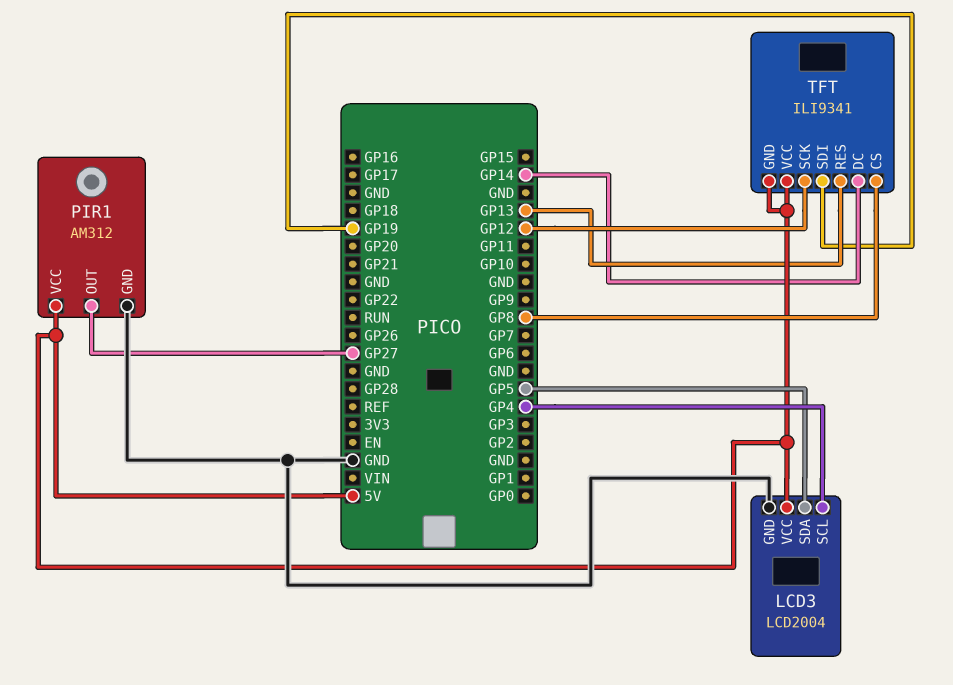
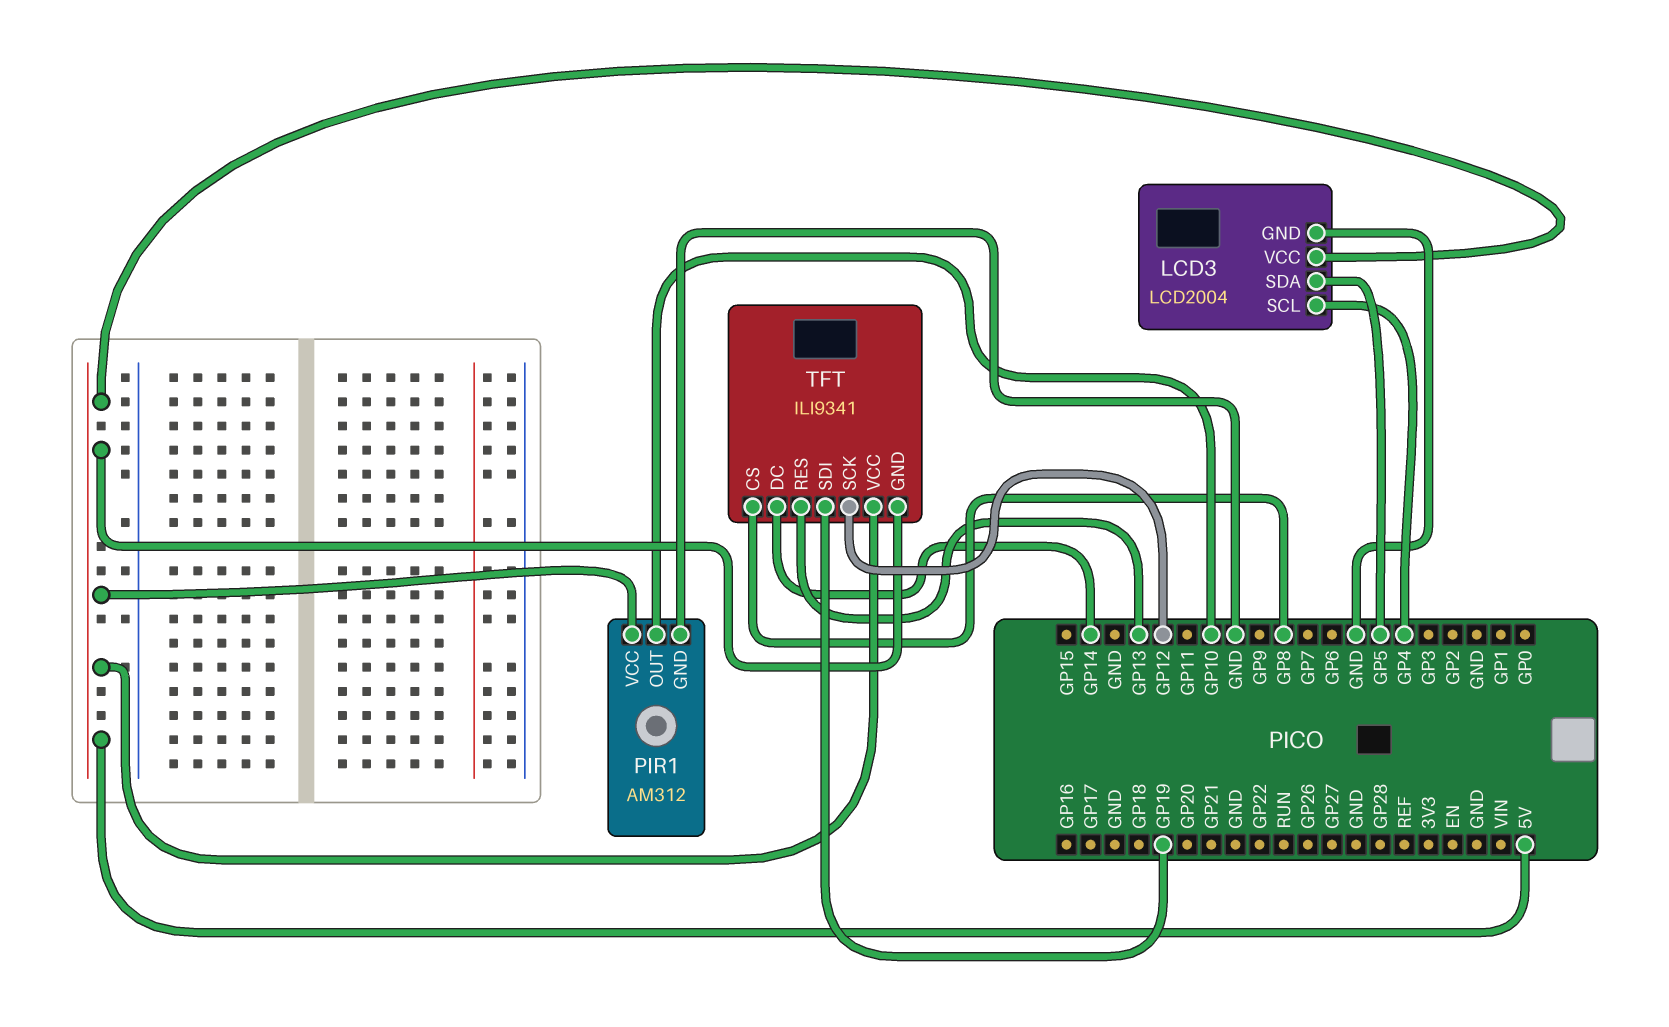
PIR1 pin OUT: GP27 -> GP10

